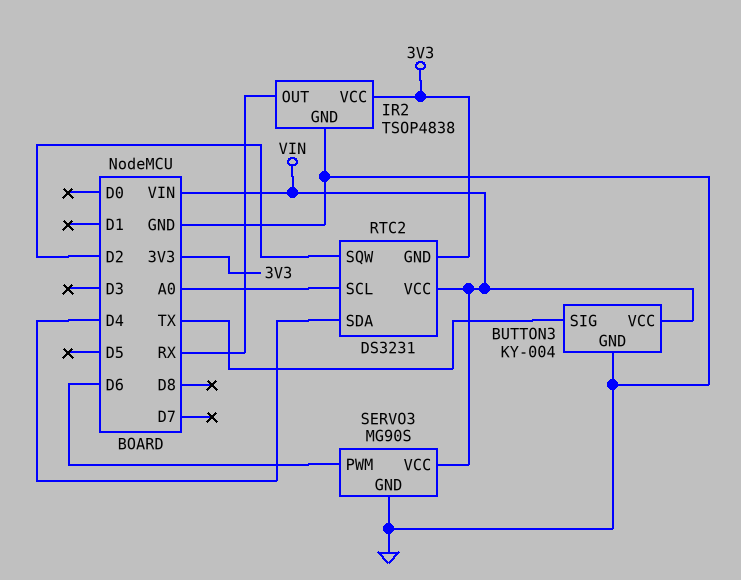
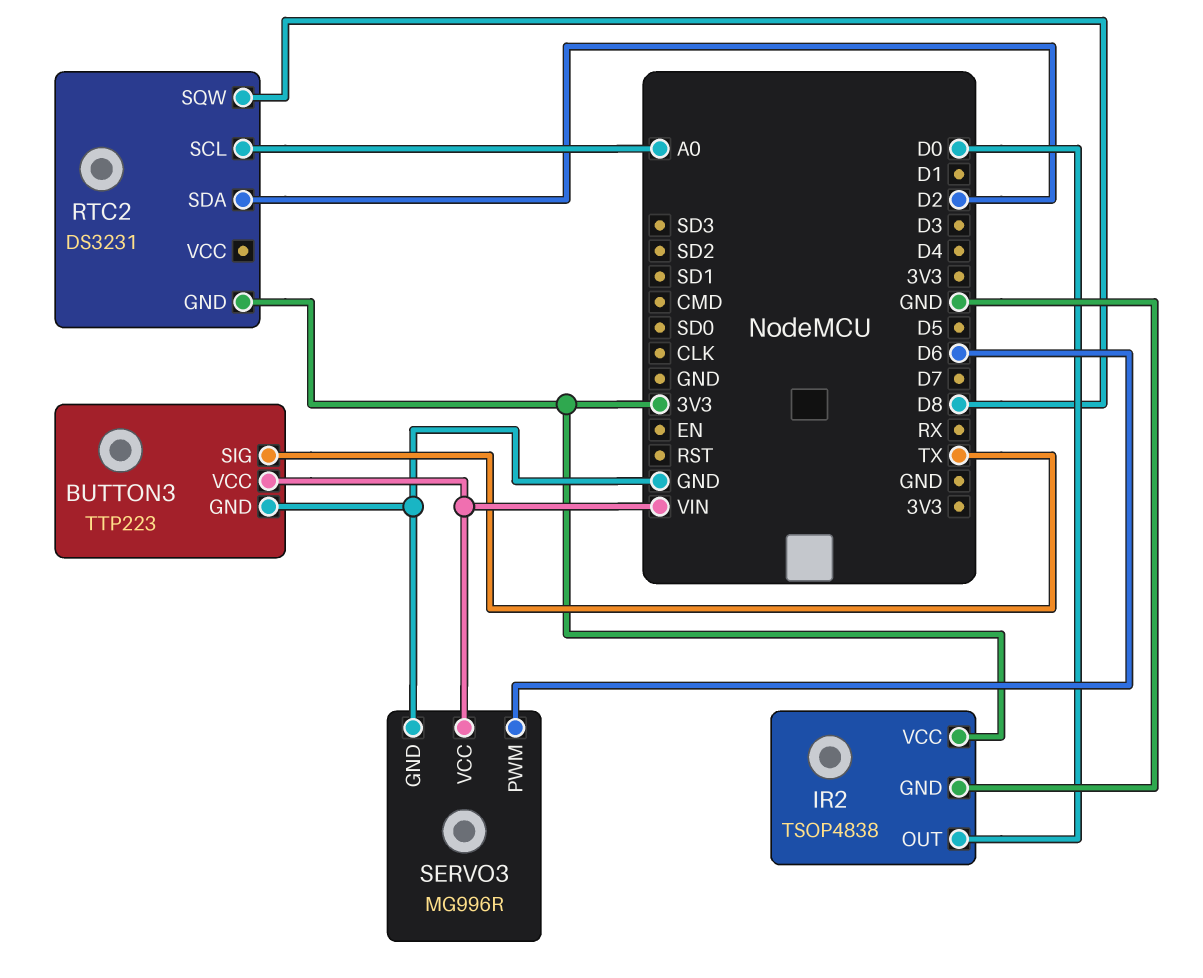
BUTTON3: KY-004 -> TTP223
IR2 pin OUT: RX -> D0
RTC2 pin SDA: D4 -> D2
RTC2 pin SQW: D2 -> D8
RTC2 pin VCC: VIN -> none
SERVO3: MG90S -> MG996R

